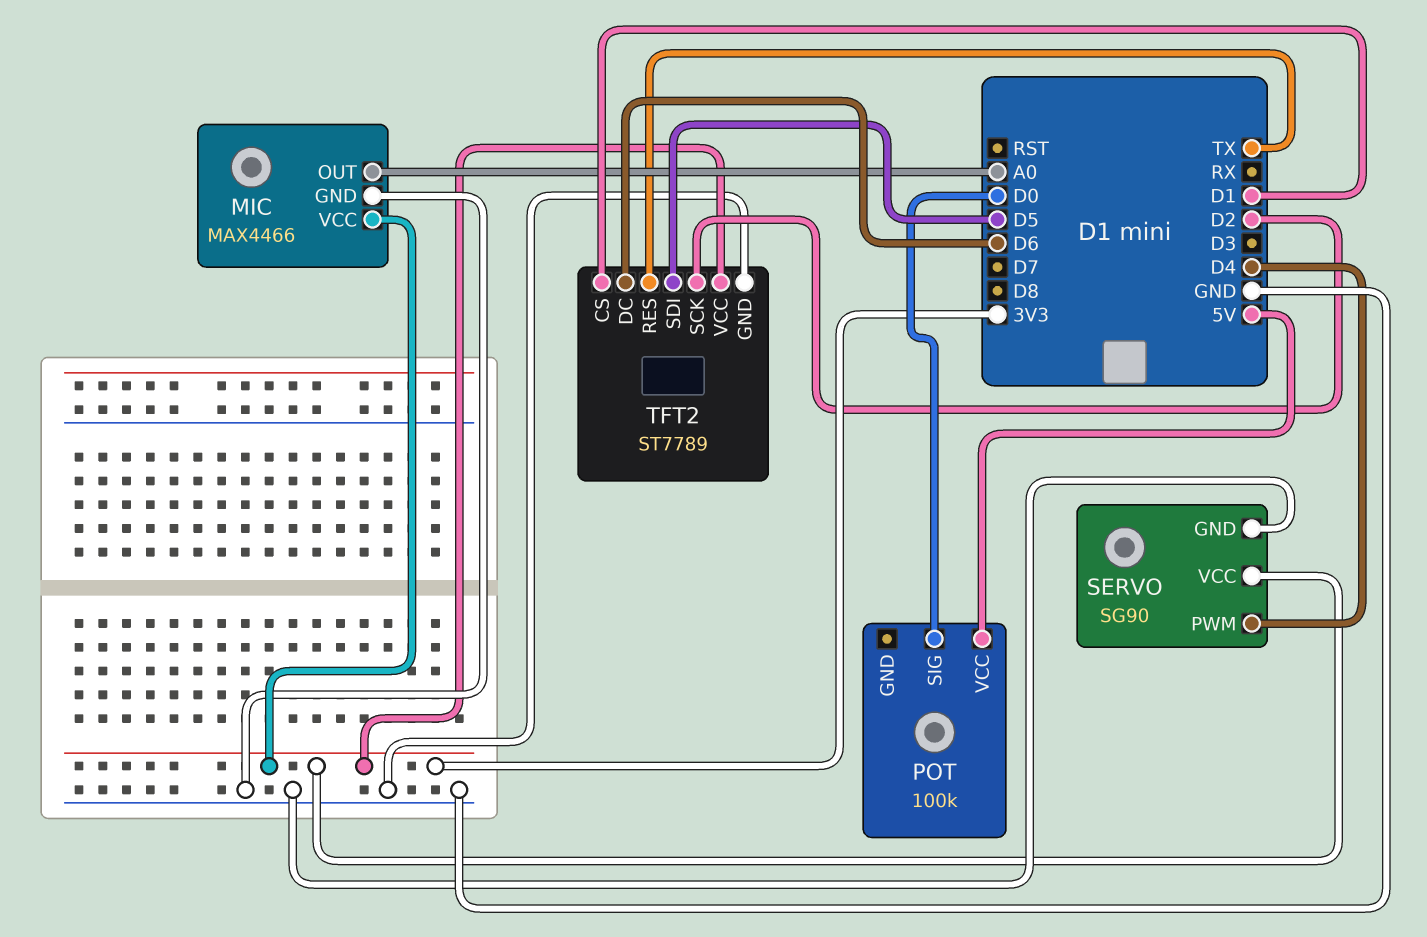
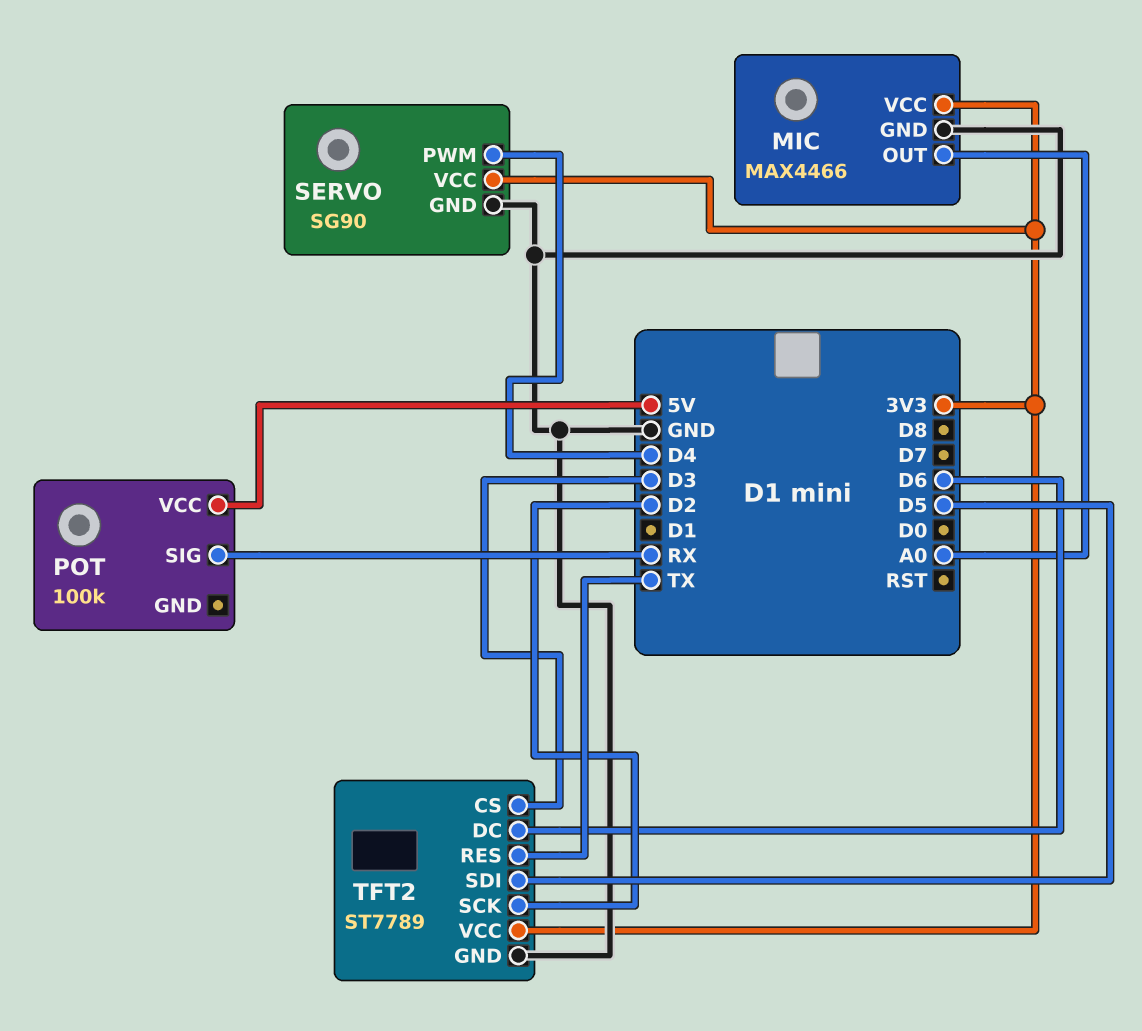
POT pin SIG: D0 -> RX
TFT2 pin CS: D1 -> D3

